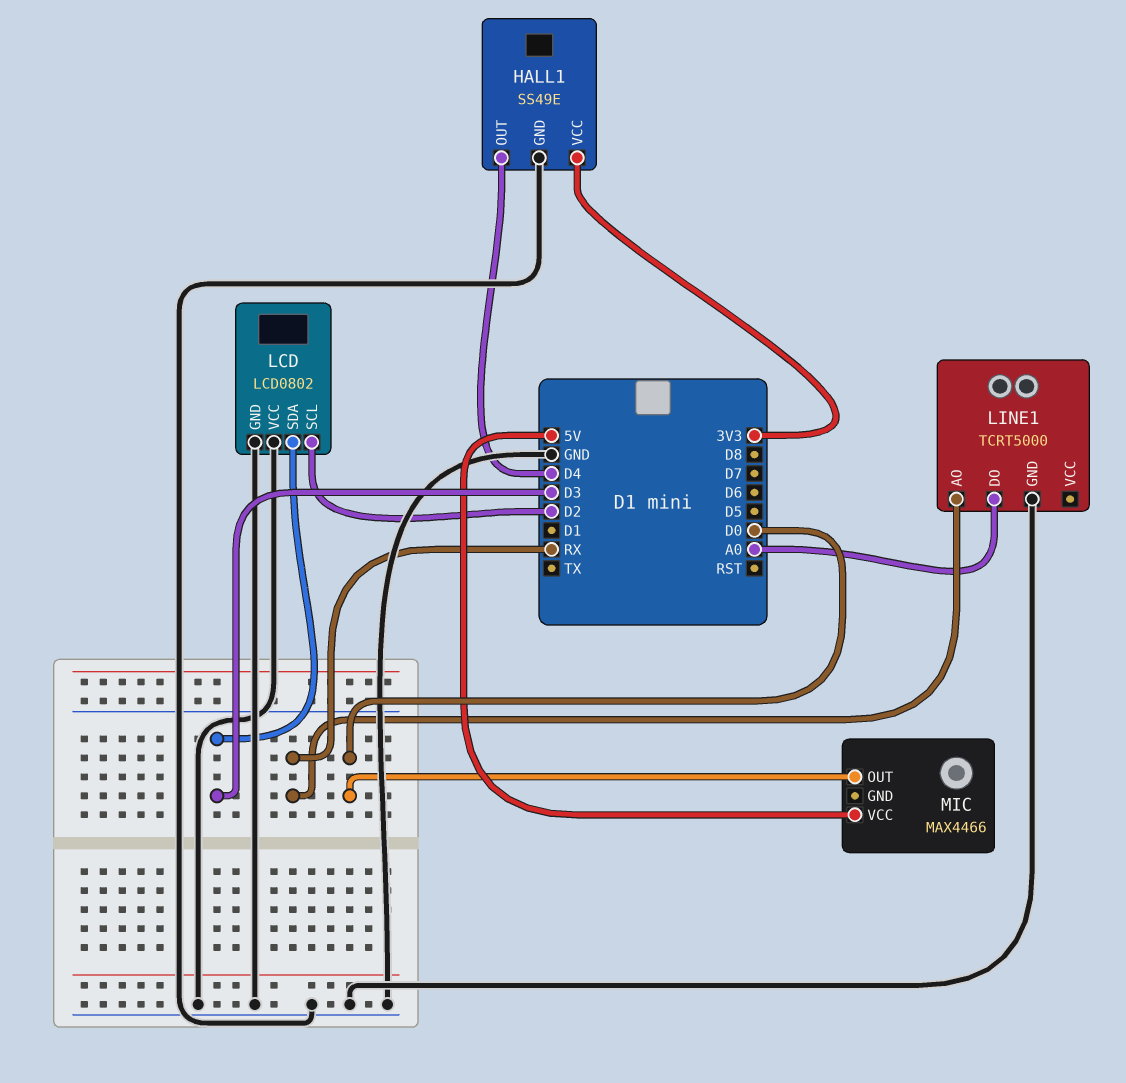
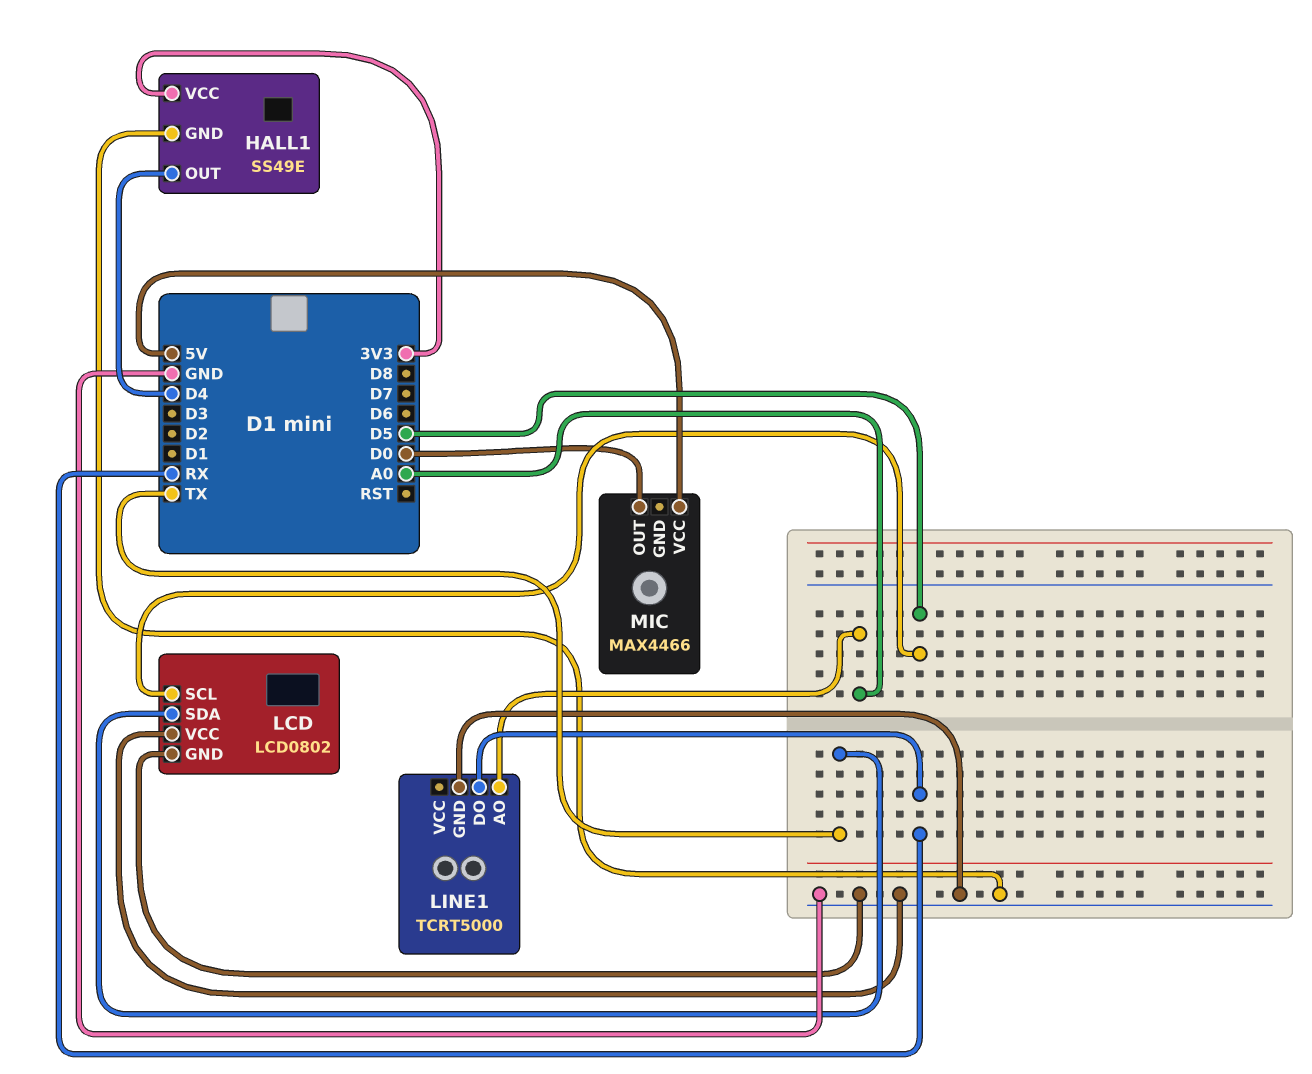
LCD pin SCL: D2 -> D5
LCD pin SDA: D3 -> TX
LINE1 pin AO: RX -> A0
LINE1 pin DO: A0 -> RX

